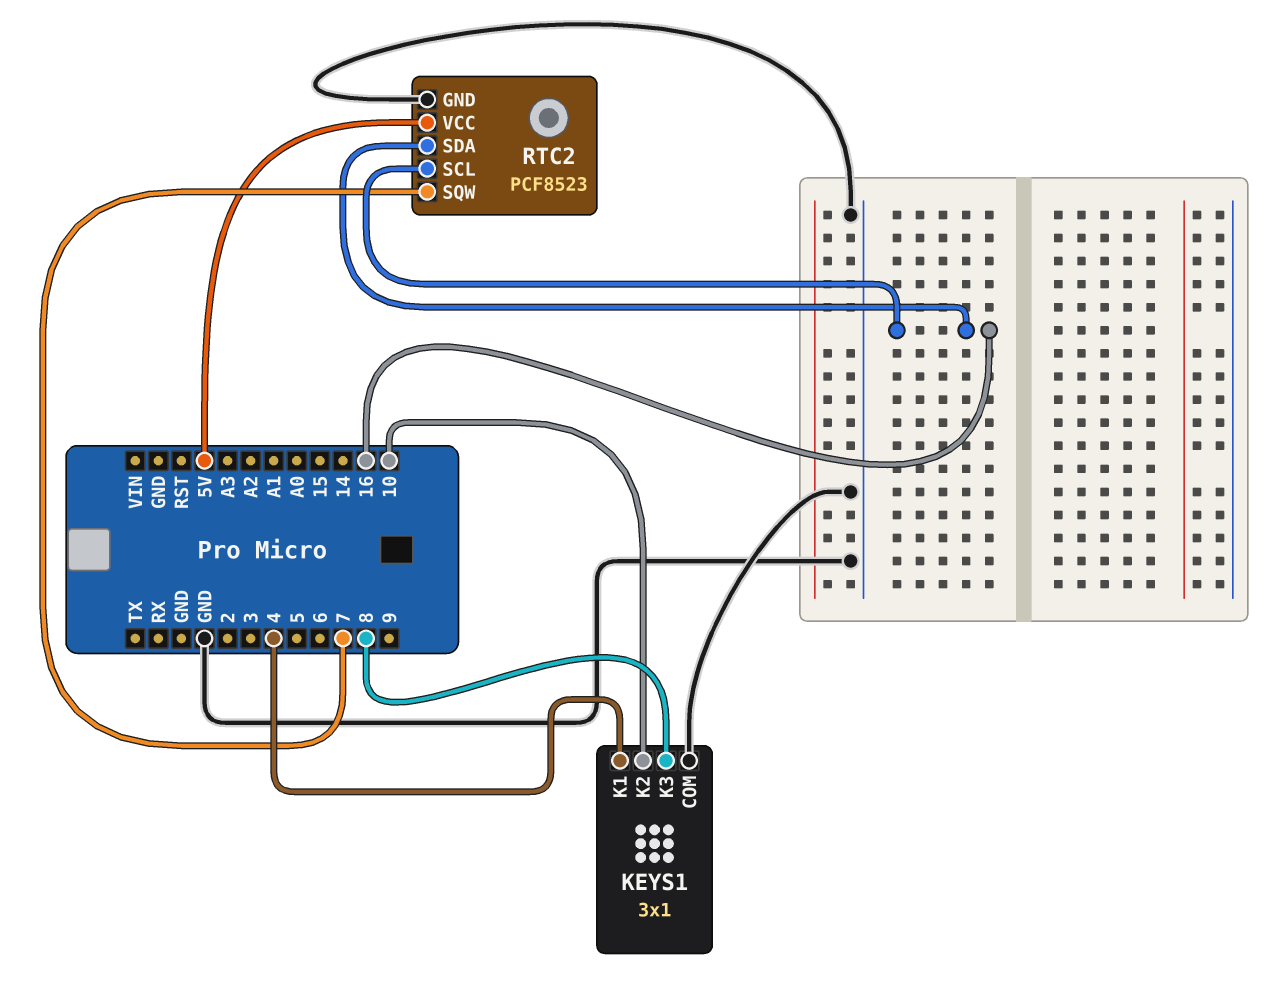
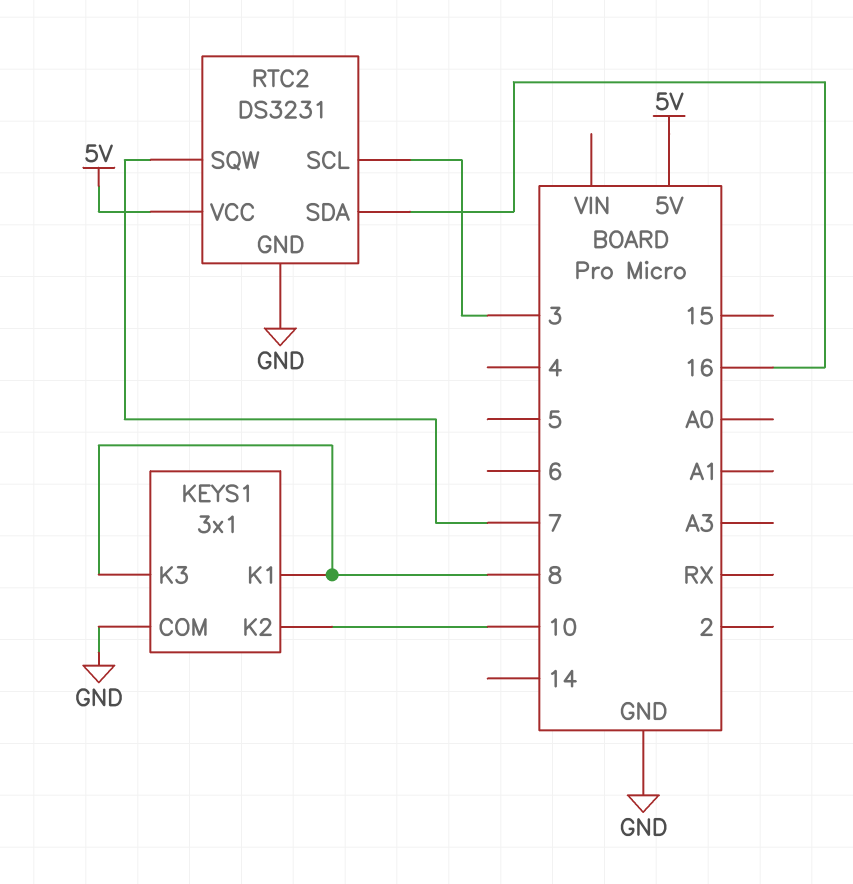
KEYS1 pin K1: 4 -> 8
RTC2: PCF8523 -> DS3231
RTC2 pin SCL: 16 -> 3

